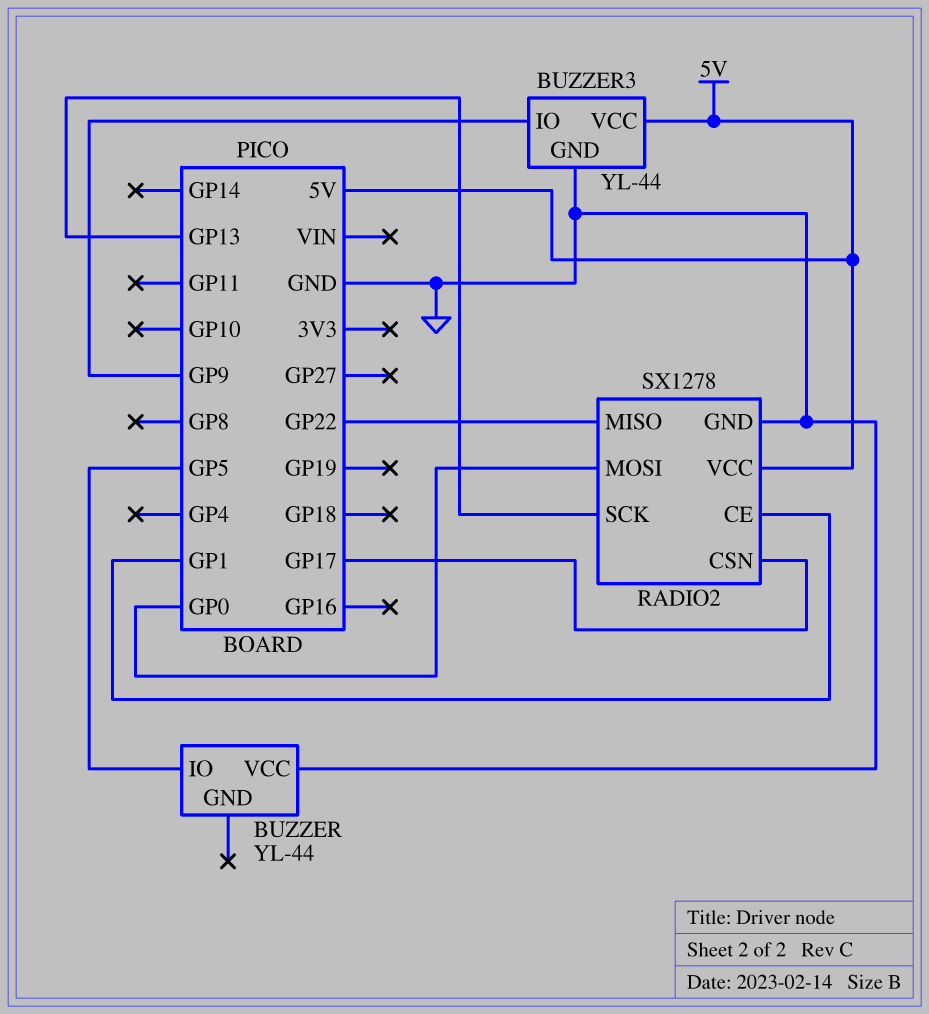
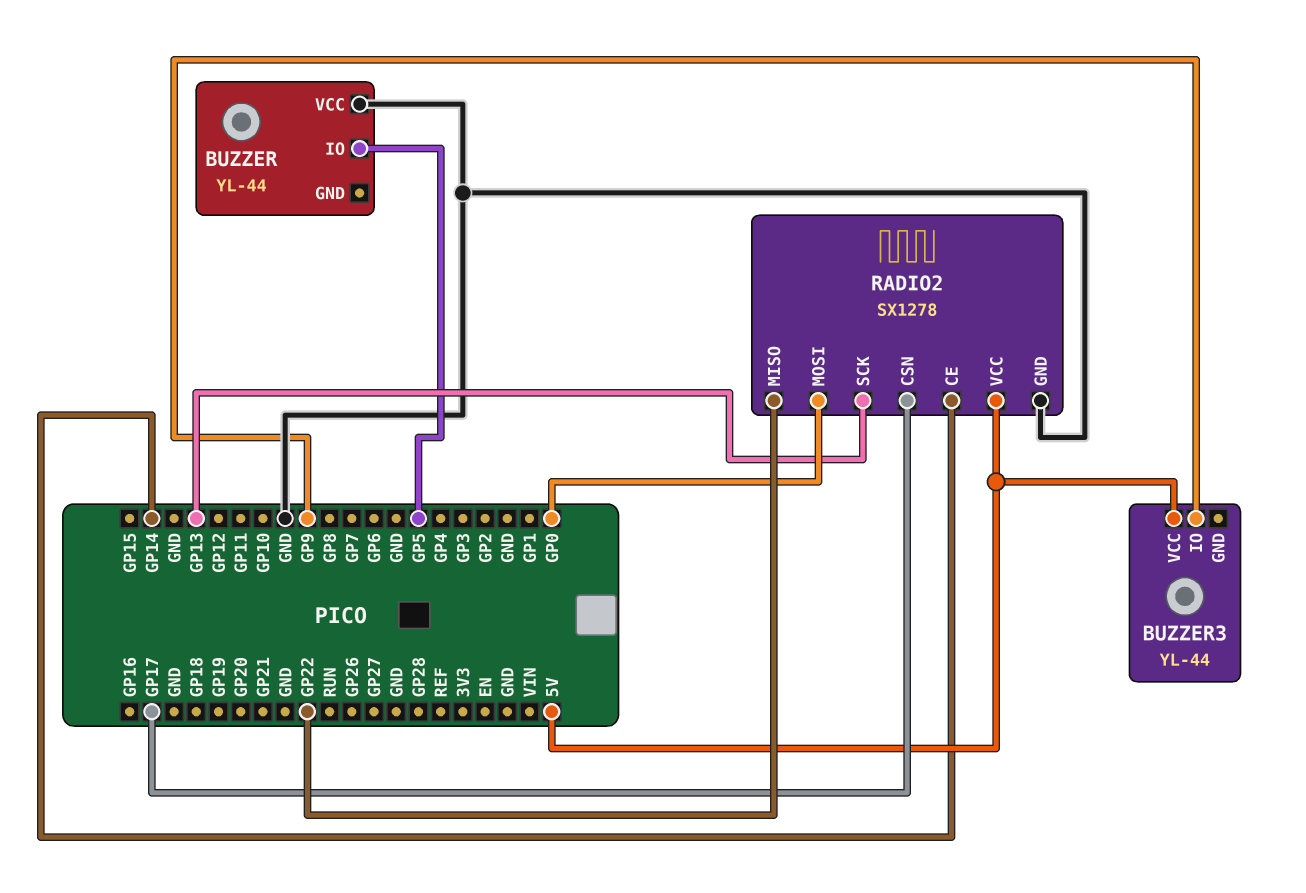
BUZZER3 pin GND: GND -> none
RADIO2 pin CE: GP1 -> GP14

